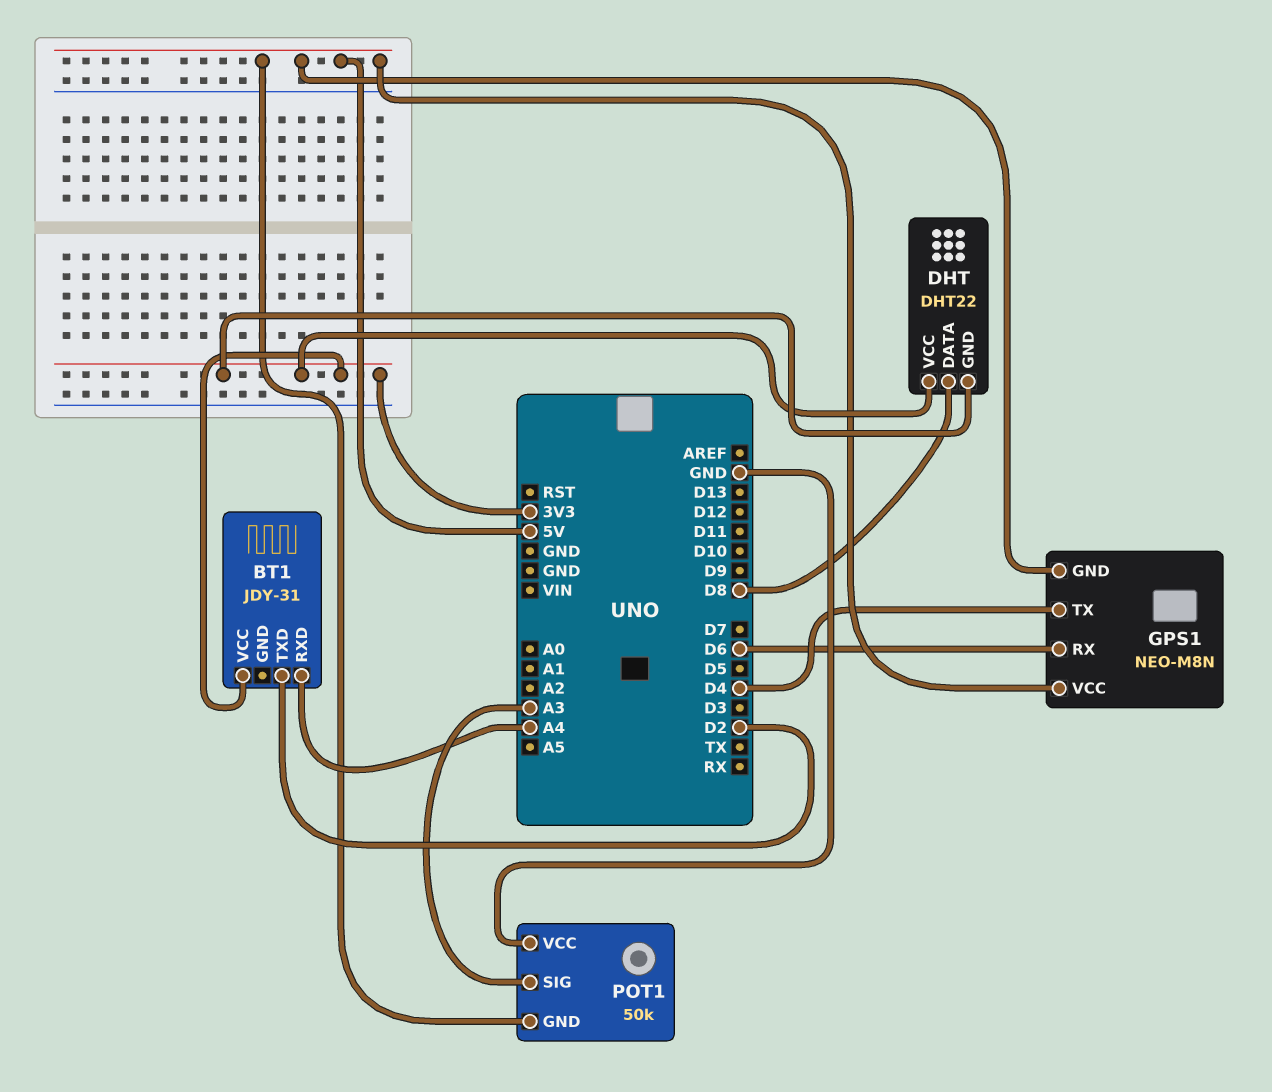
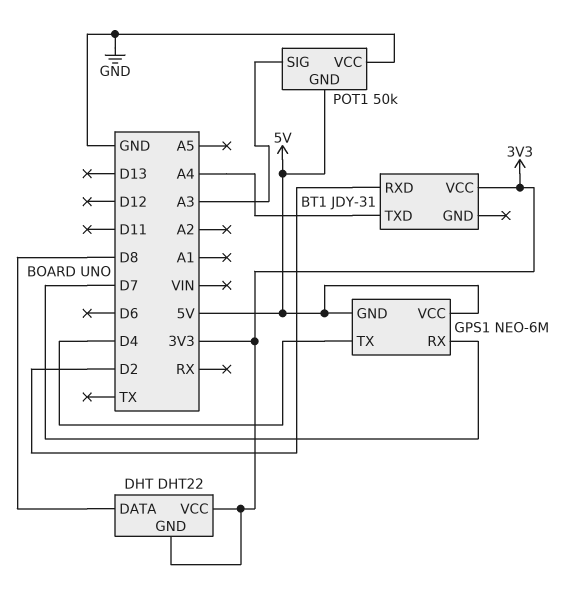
BT1 pin RXD: A4 -> D2
BT1 pin TXD: D2 -> A4
GPS1: NEO-M8N -> NEO-6M
GPS1 pin RX: D6 -> D7

